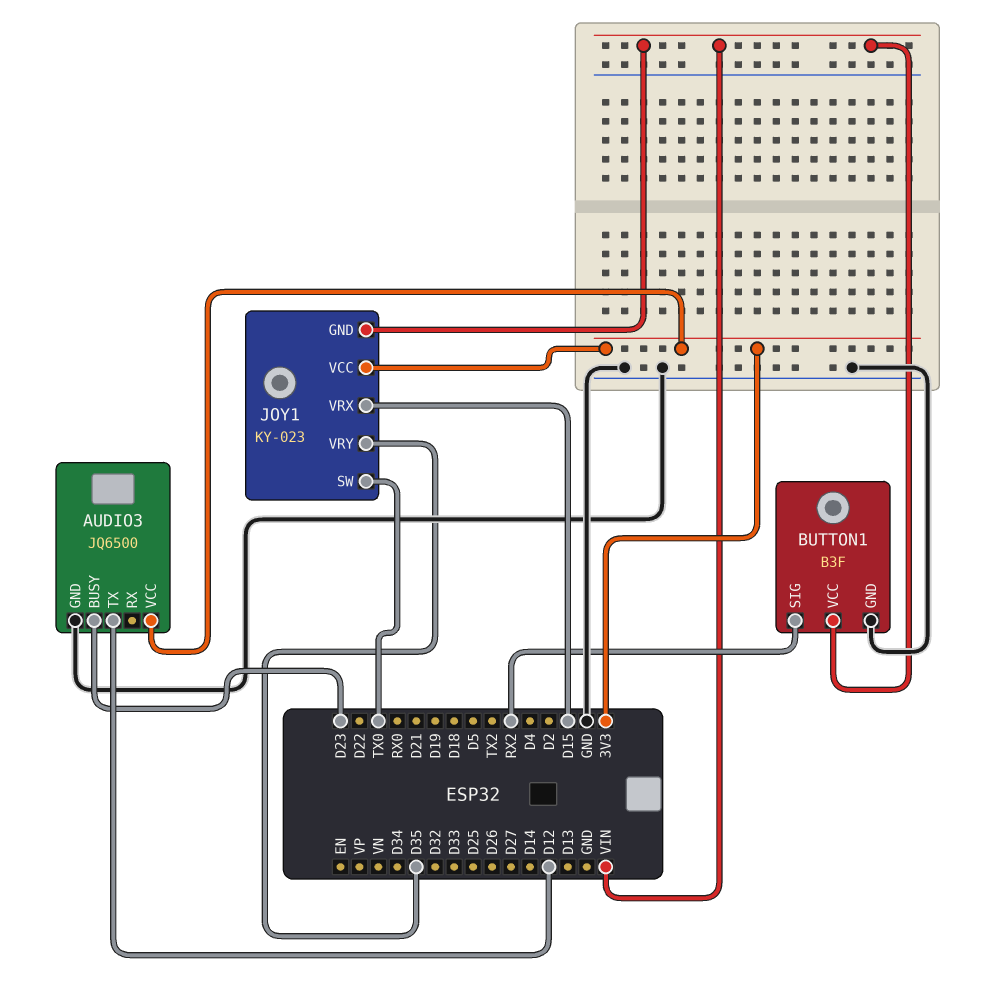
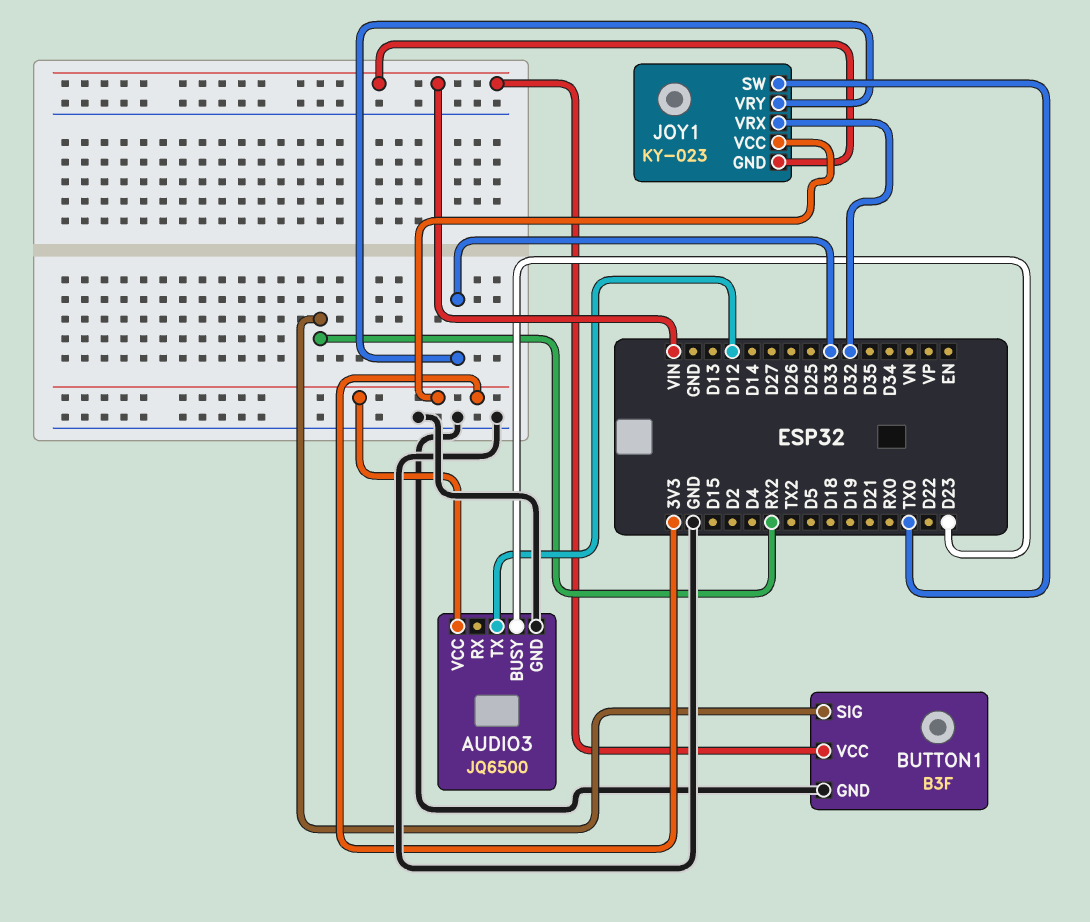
JOY1 pin VRX: D15 -> D32
JOY1 pin VRY: D35 -> D33

